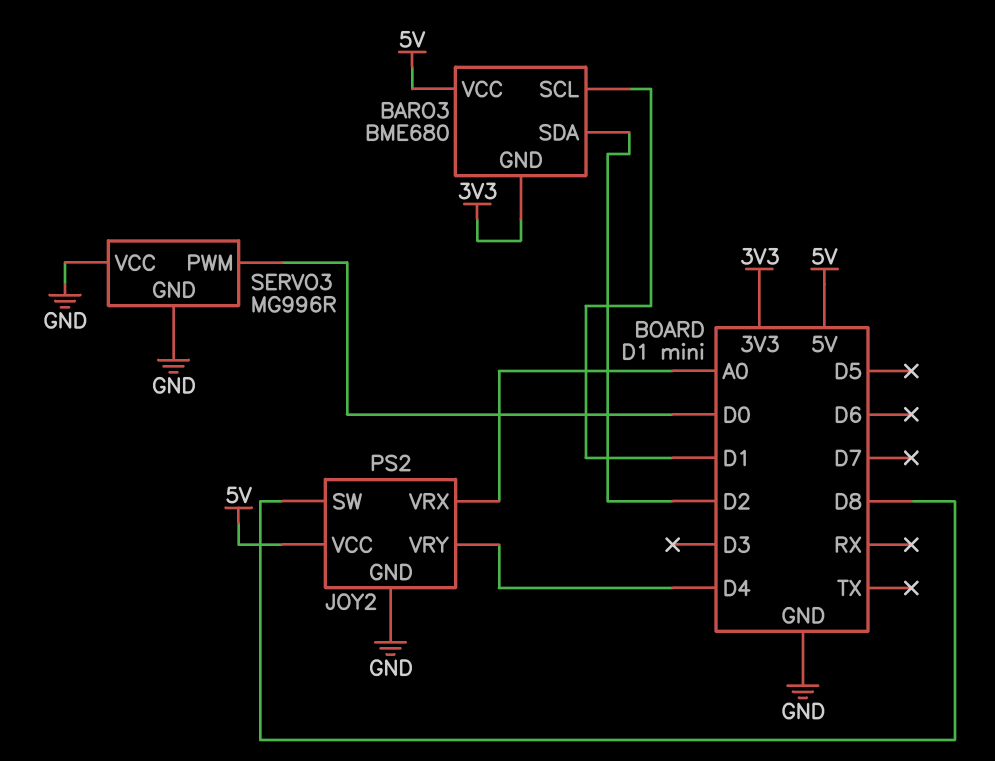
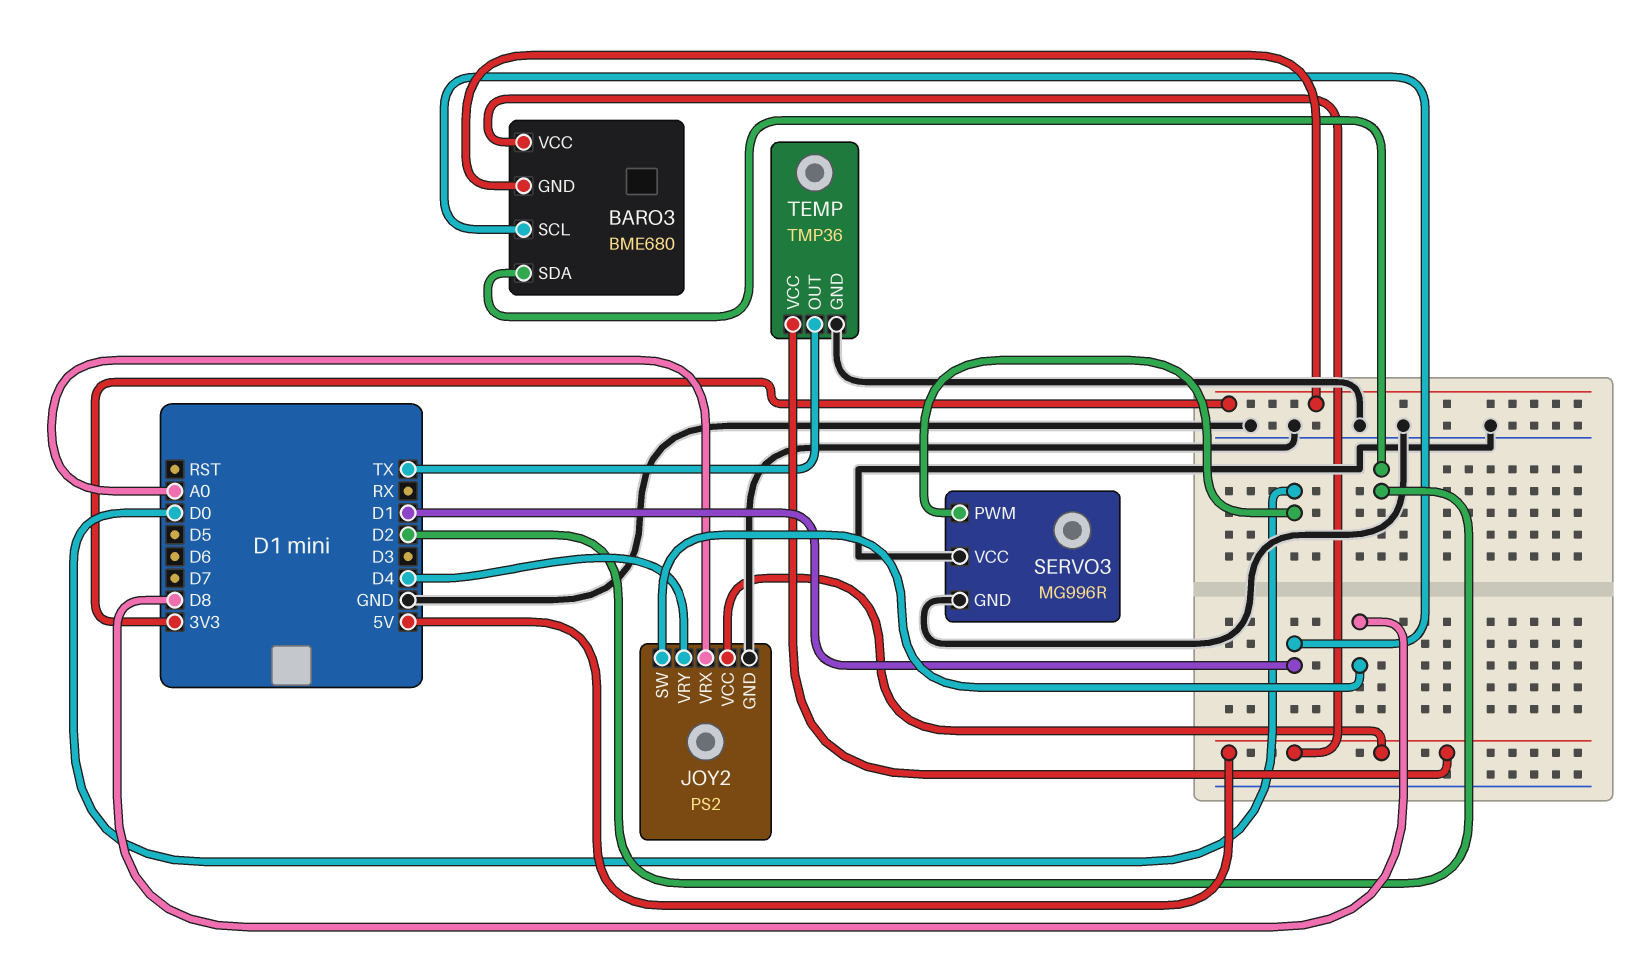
TEMP: none -> TMP36
TEMP pin GND: none -> GND
TEMP pin OUT: none -> TX
TEMP pin VCC: none -> 5V

